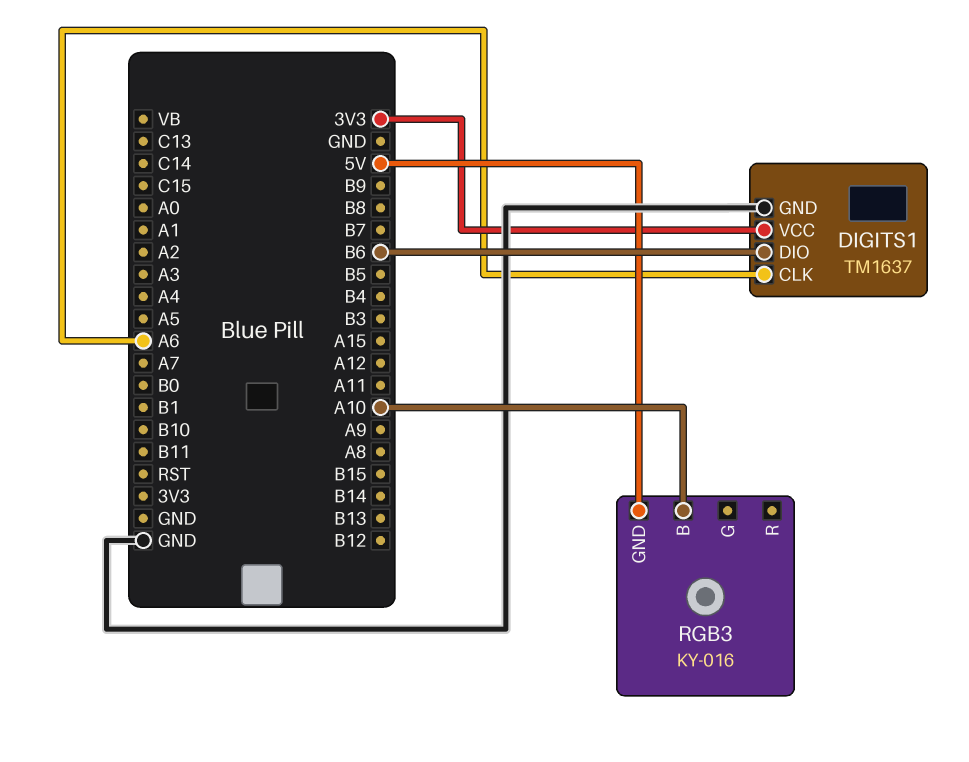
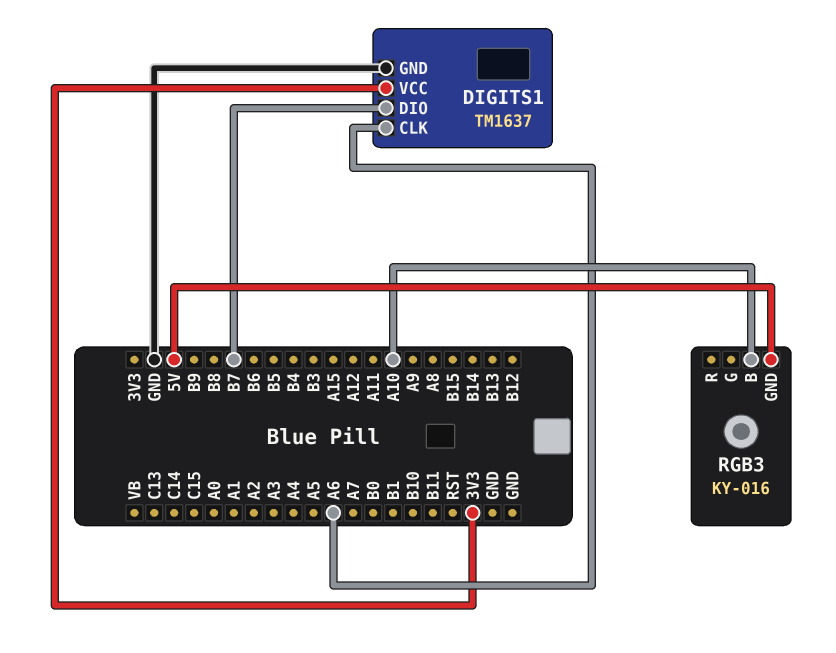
DIGITS1 pin DIO: B6 -> B7

